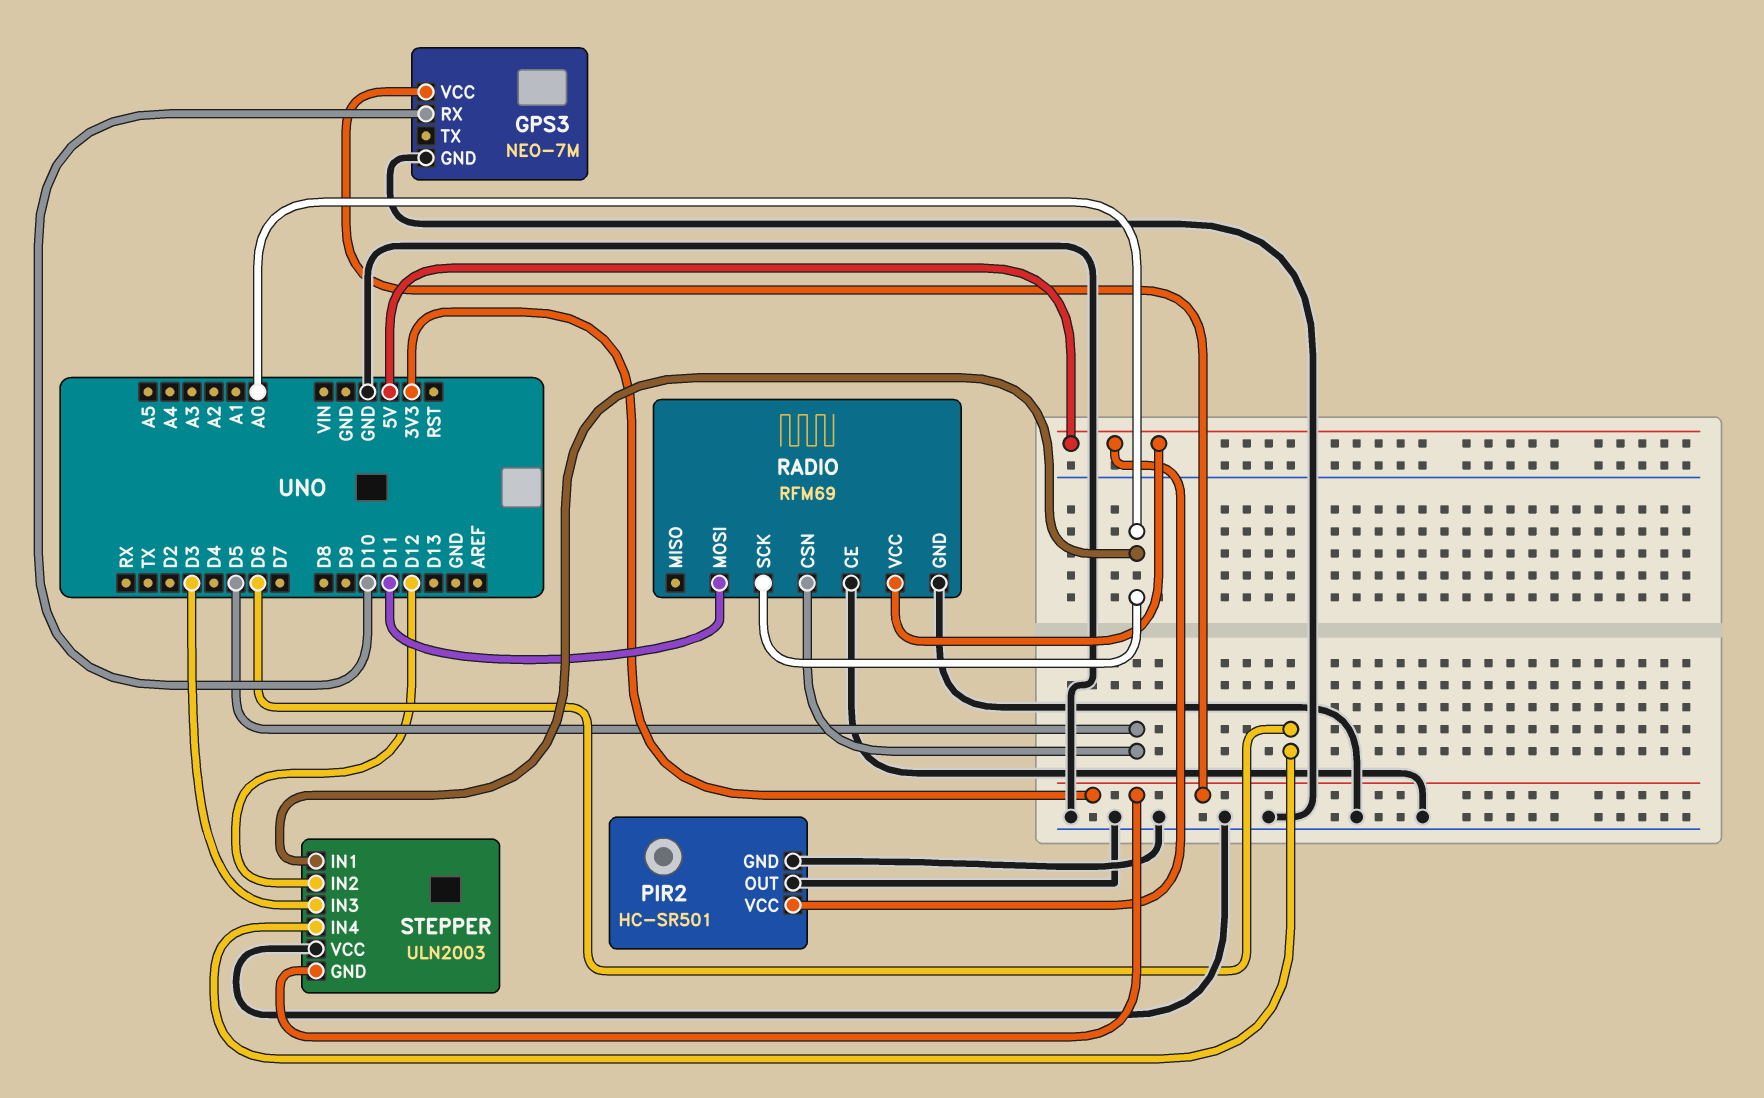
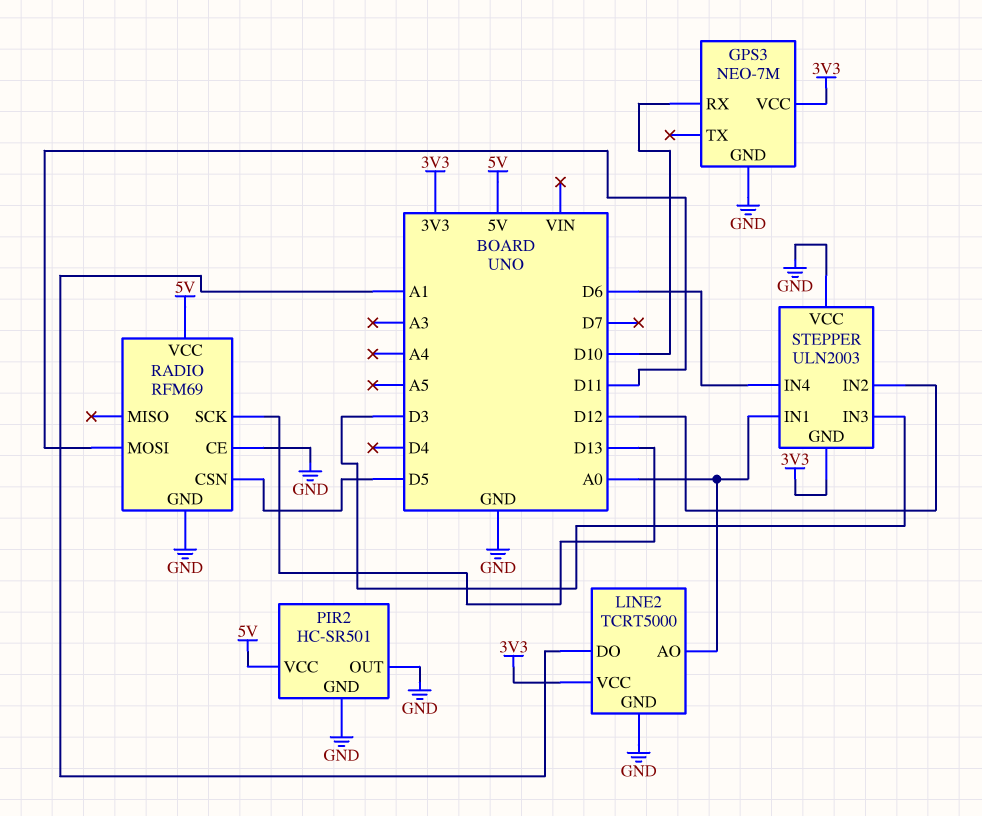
LINE2: none -> TCRT5000
LINE2 pin AO: none -> A0
LINE2 pin DO: none -> A1
LINE2 pin GND: none -> GND
LINE2 pin VCC: none -> 3V3
RADIO pin SCK: A0 -> D13

